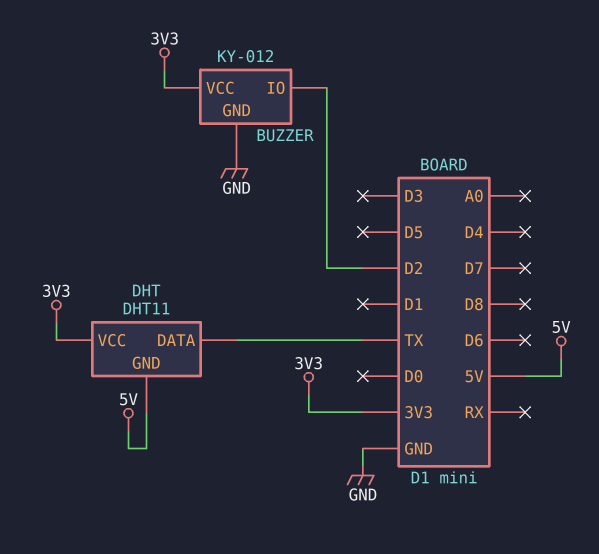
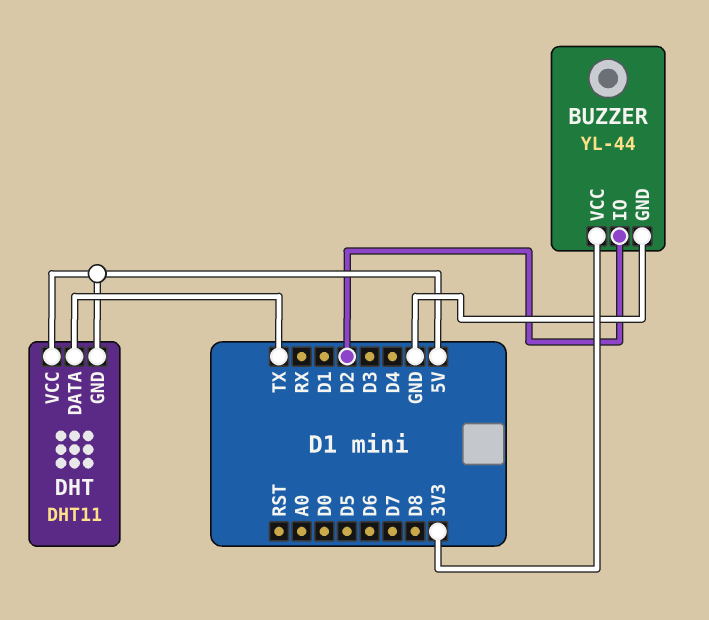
BUZZER: KY-012 -> YL-44
DHT pin VCC: 3V3 -> 5V

